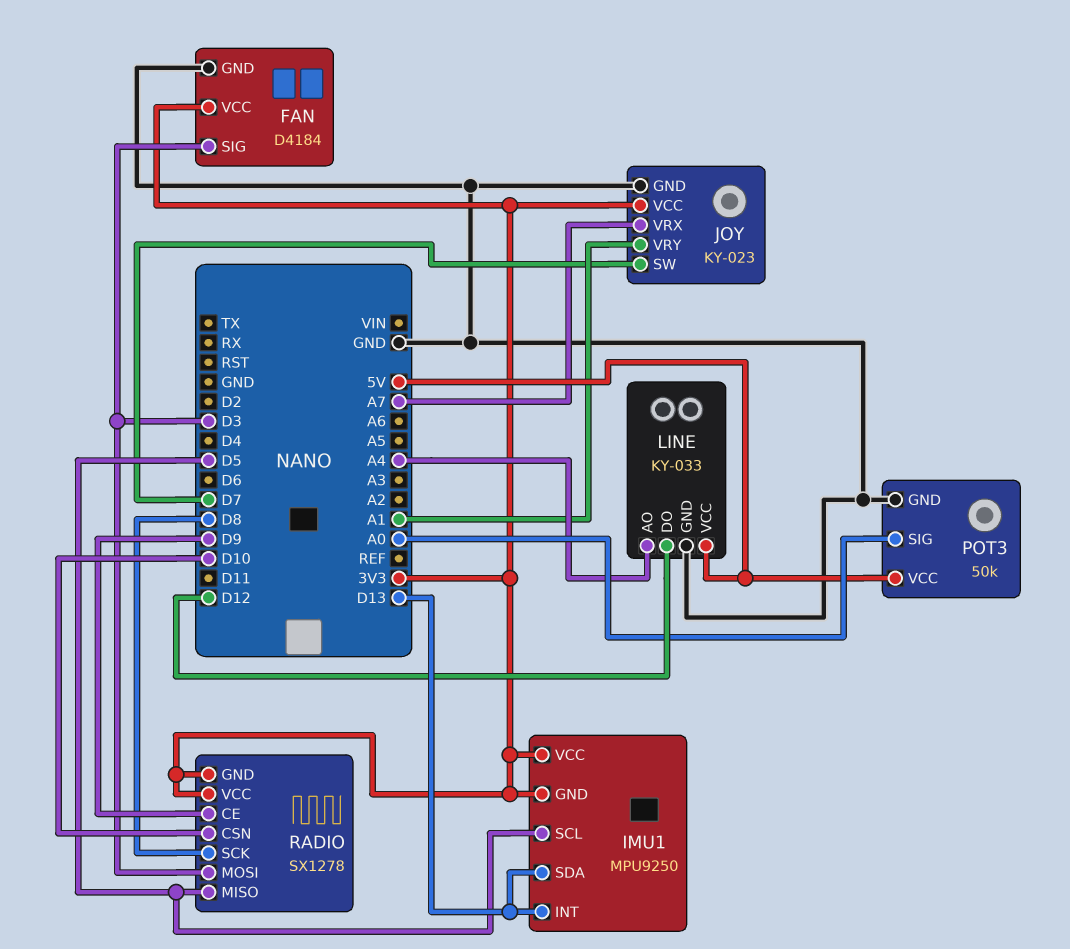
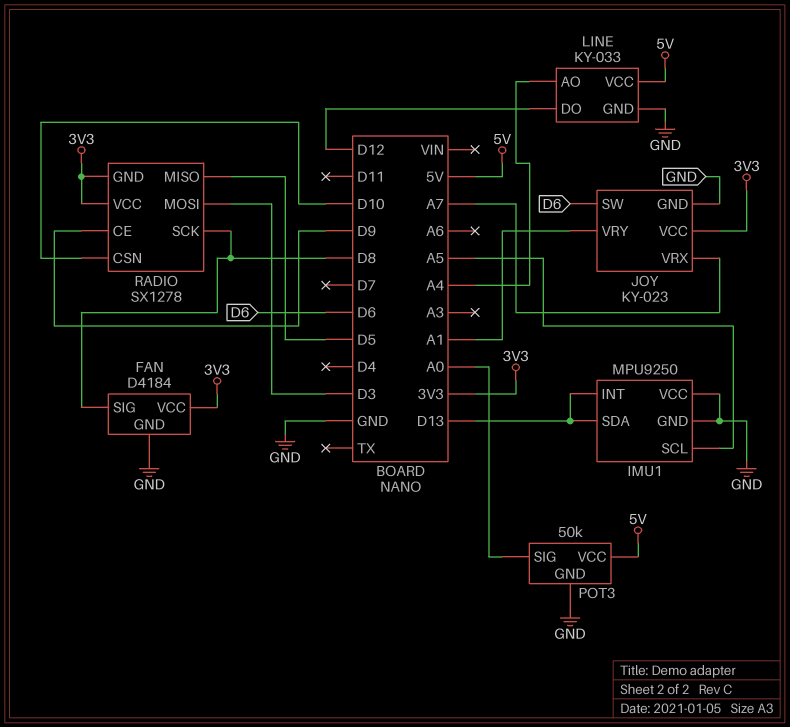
FAN pin SIG: D3 -> D8
IMU1 pin GND: 3V3 -> GND
IMU1 pin SCL: D5 -> A5
IMU1 pin VCC: 3V3 -> GND
JOY pin SW: D7 -> D6

